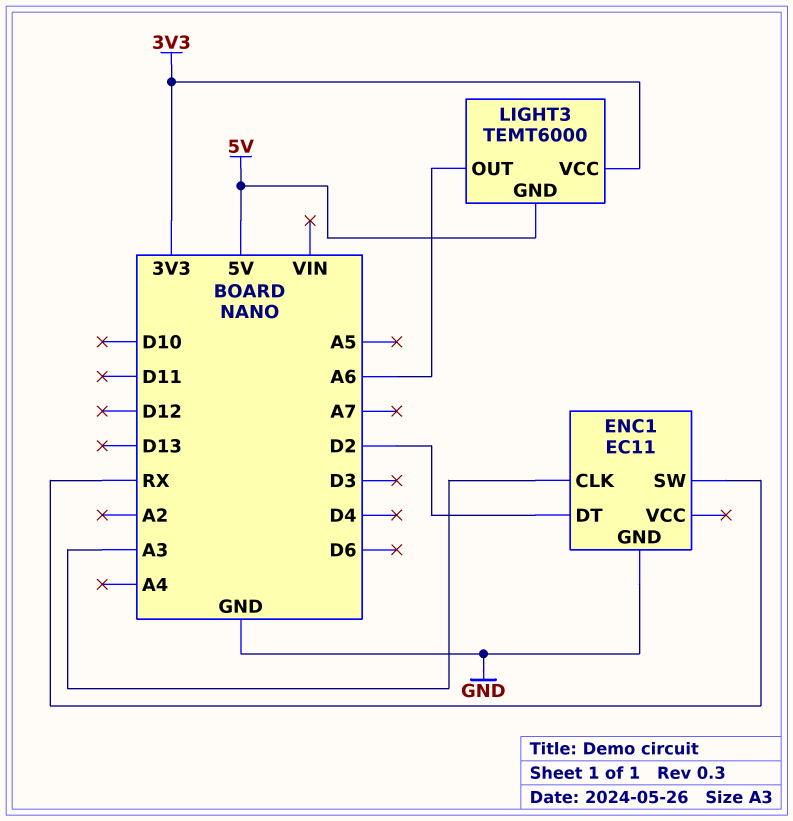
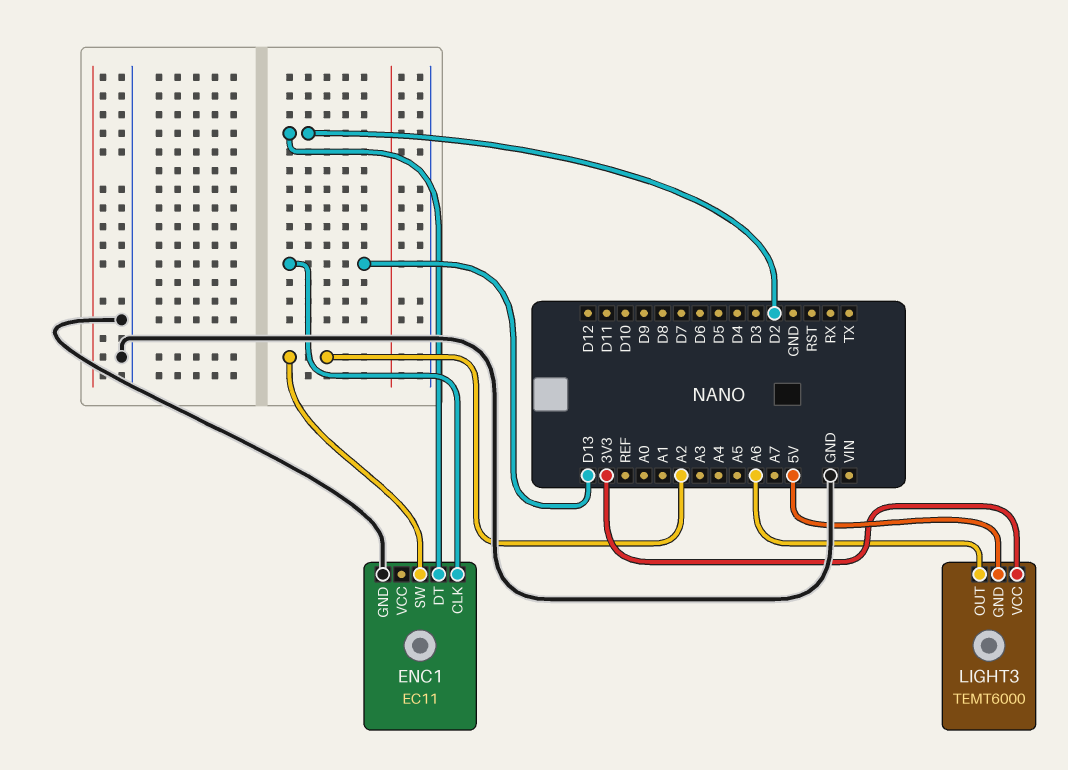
ENC1 pin CLK: A3 -> D13
ENC1 pin SW: RX -> A2

